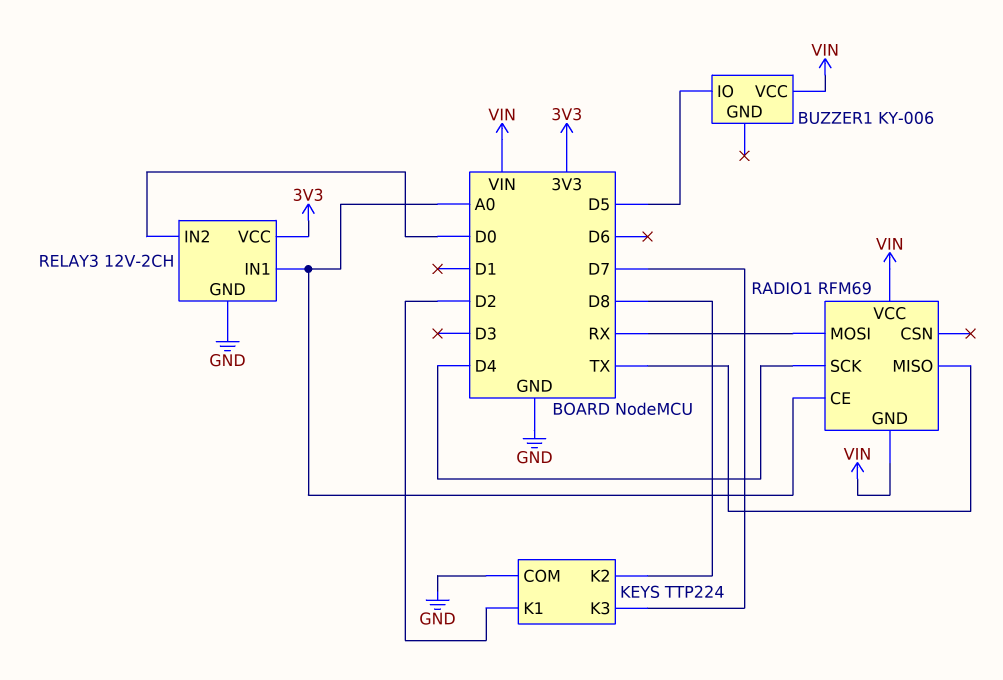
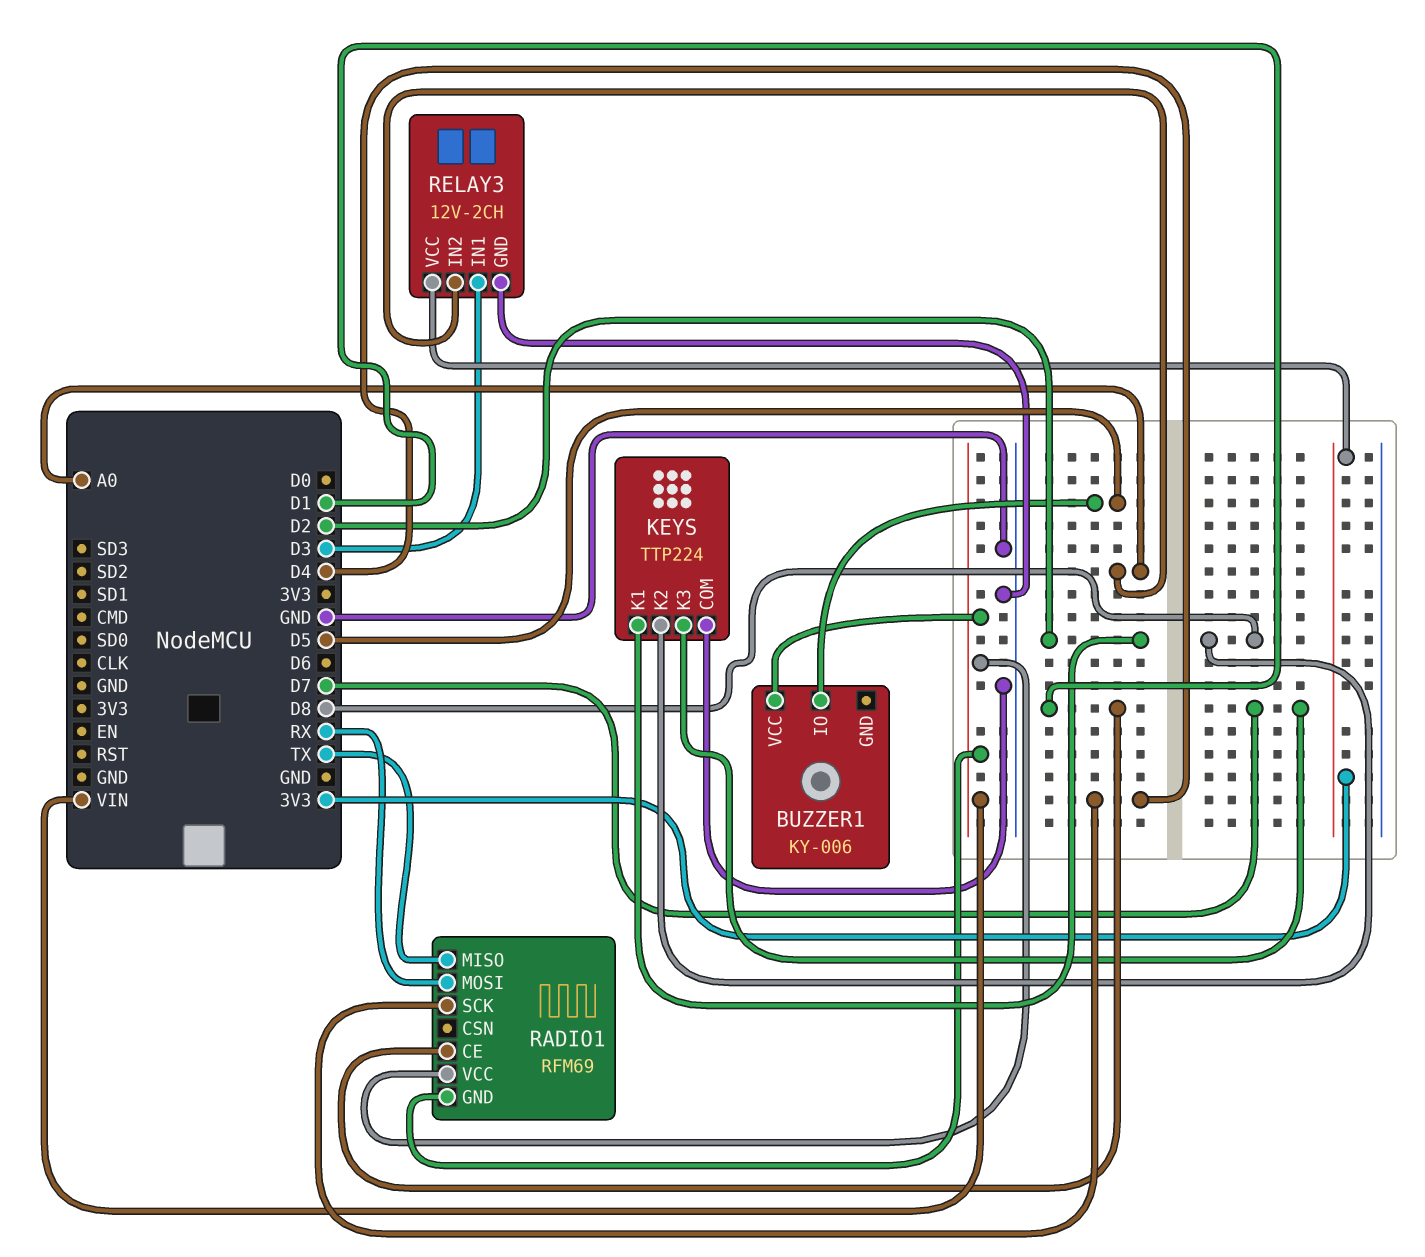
RADIO1 pin CE: A0 -> D1
RELAY3 pin IN1: A0 -> D3
RELAY3 pin IN2: D0 -> A0

